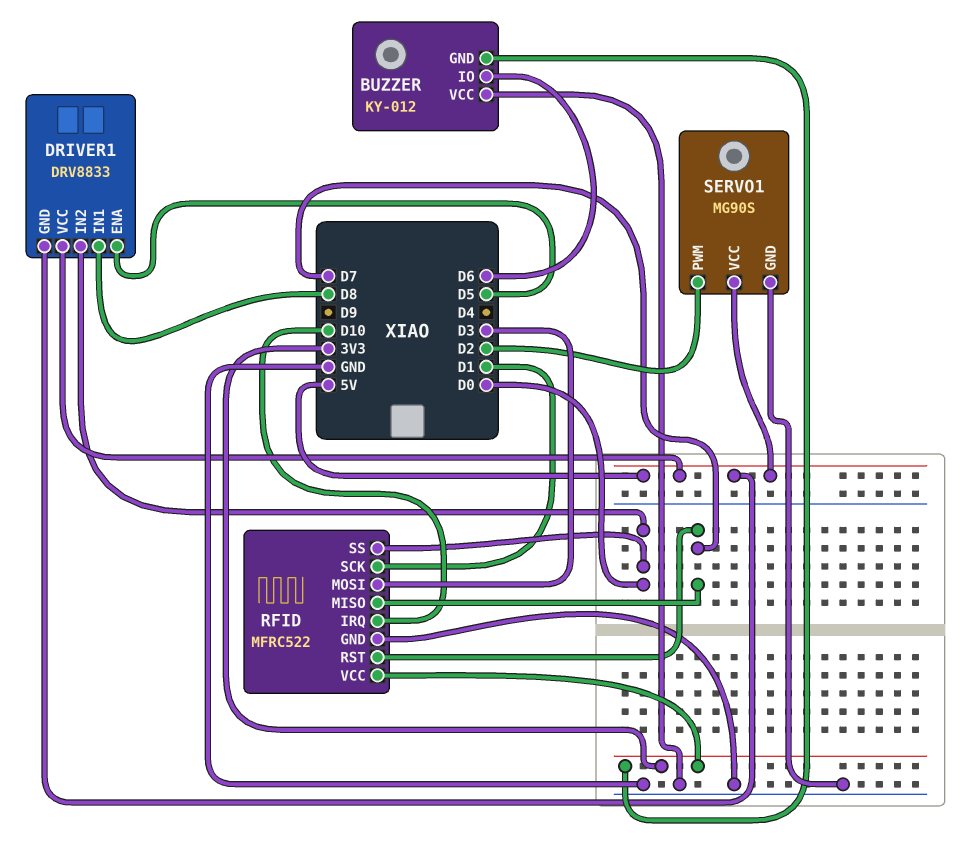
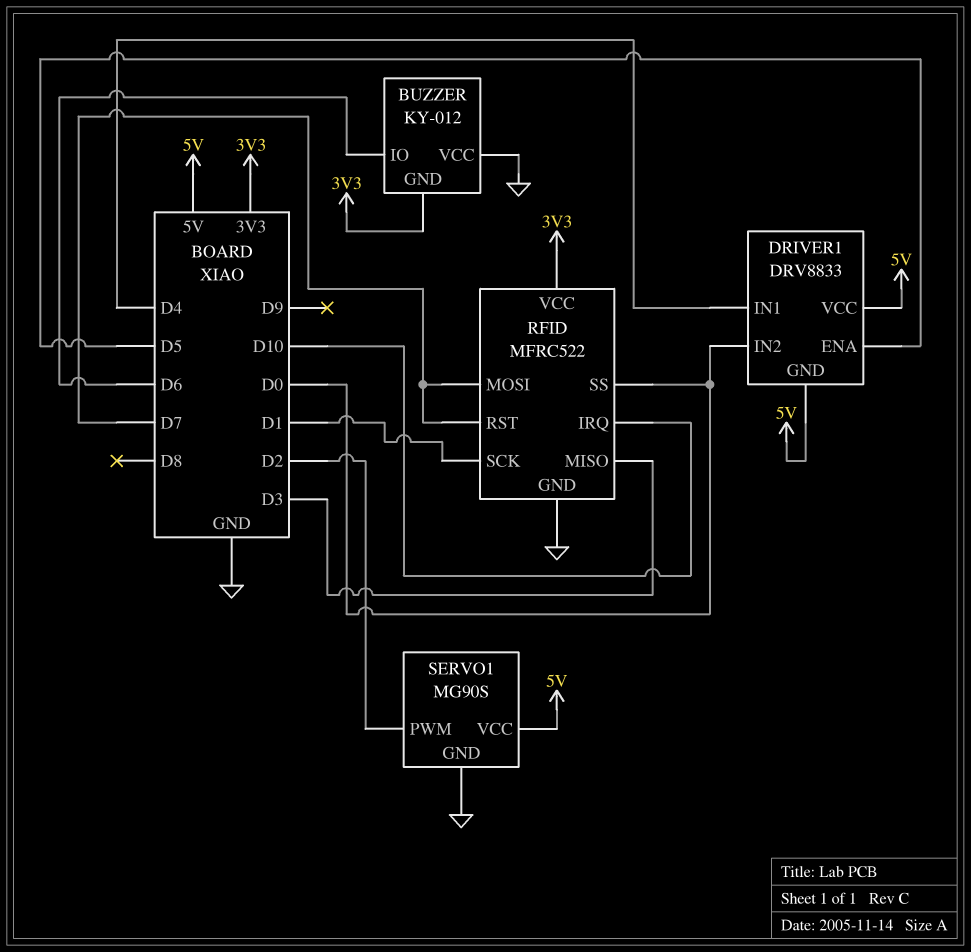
DRIVER1 pin IN1: D8 -> D4
RFID pin MISO: D7 -> D3
RFID pin MOSI: D3 -> D7

